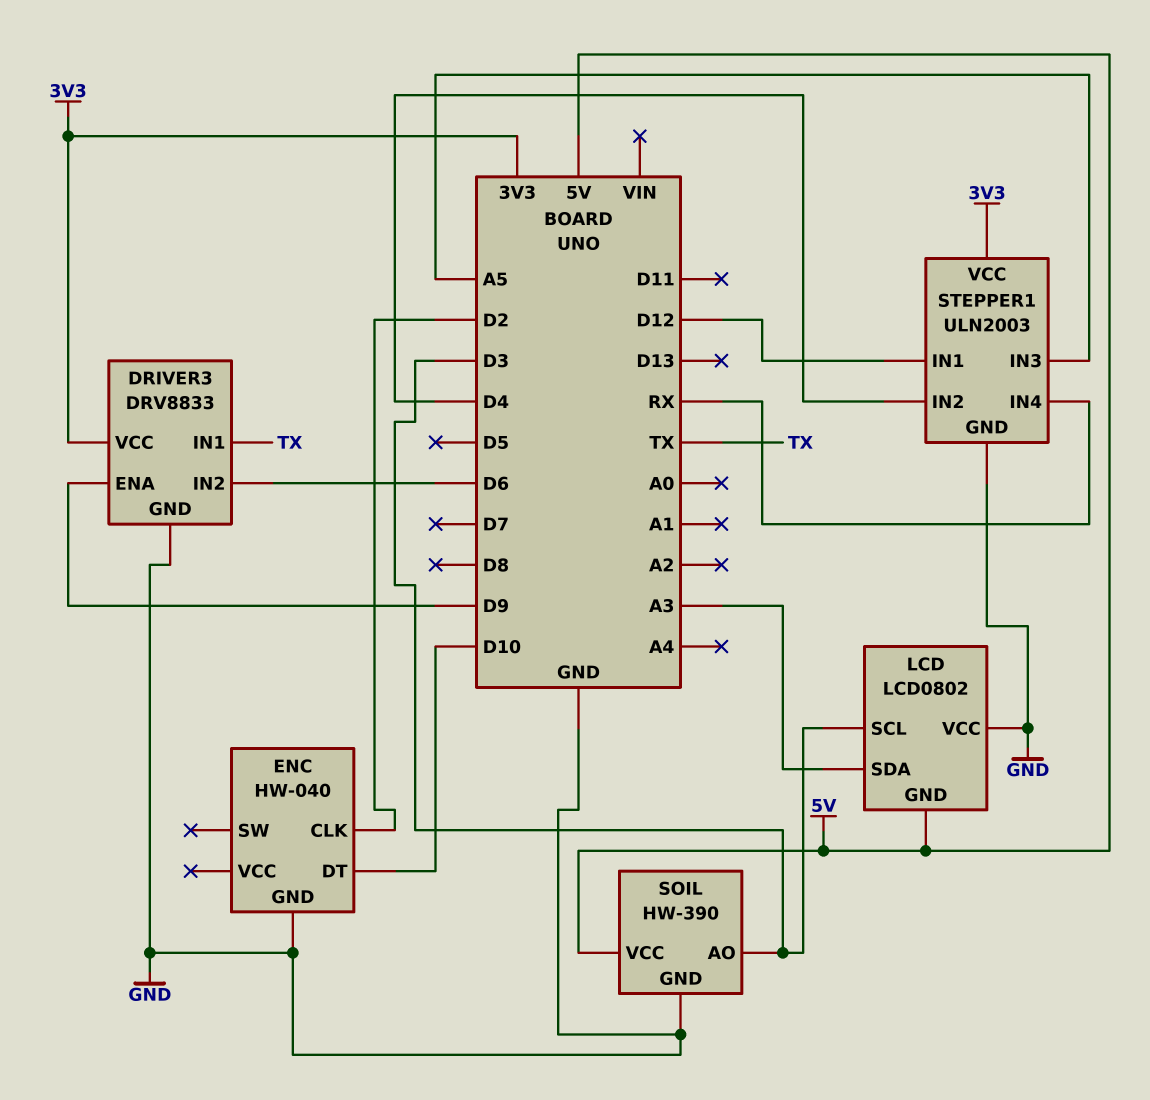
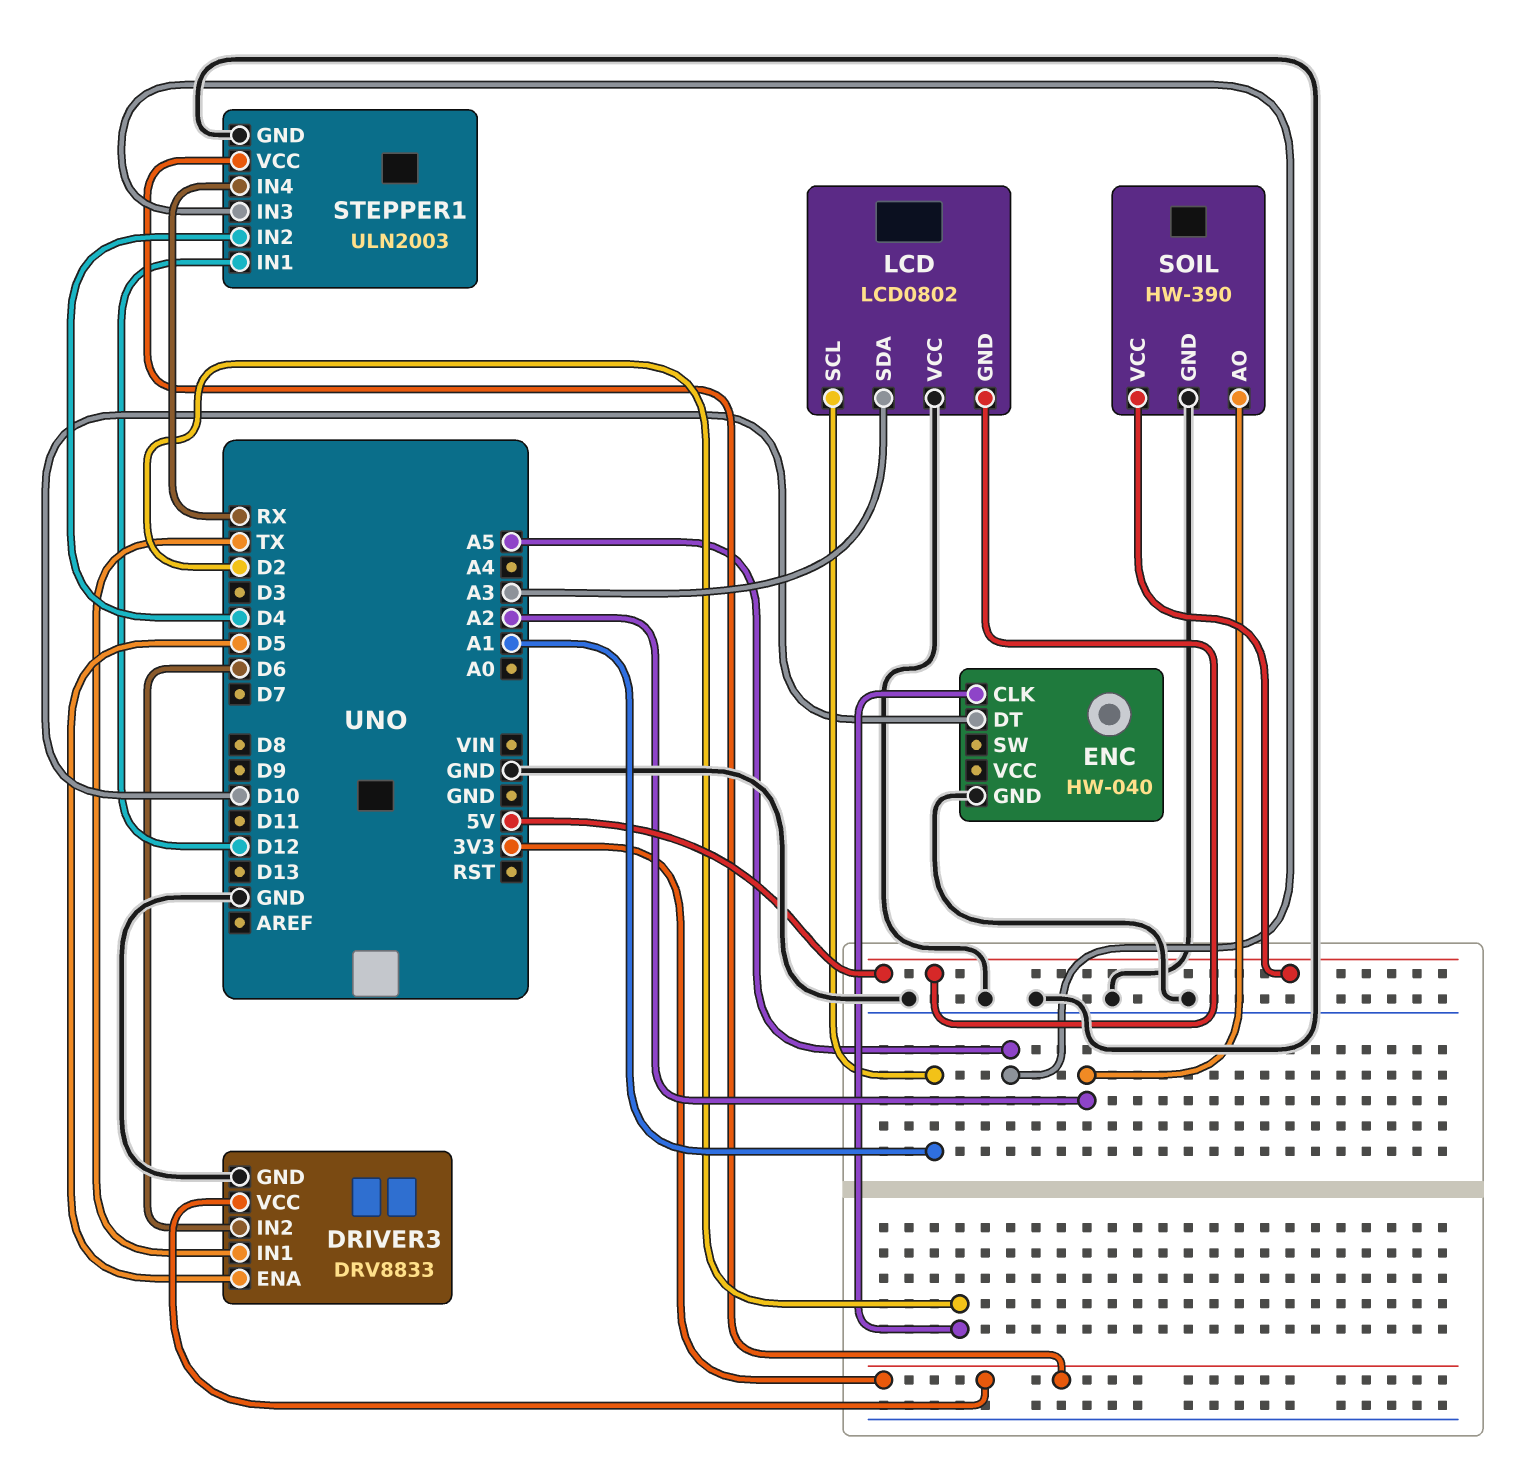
DRIVER3 pin ENA: D9 -> D5
LCD pin SCL: D3 -> A1
SOIL pin AO: D3 -> A2

